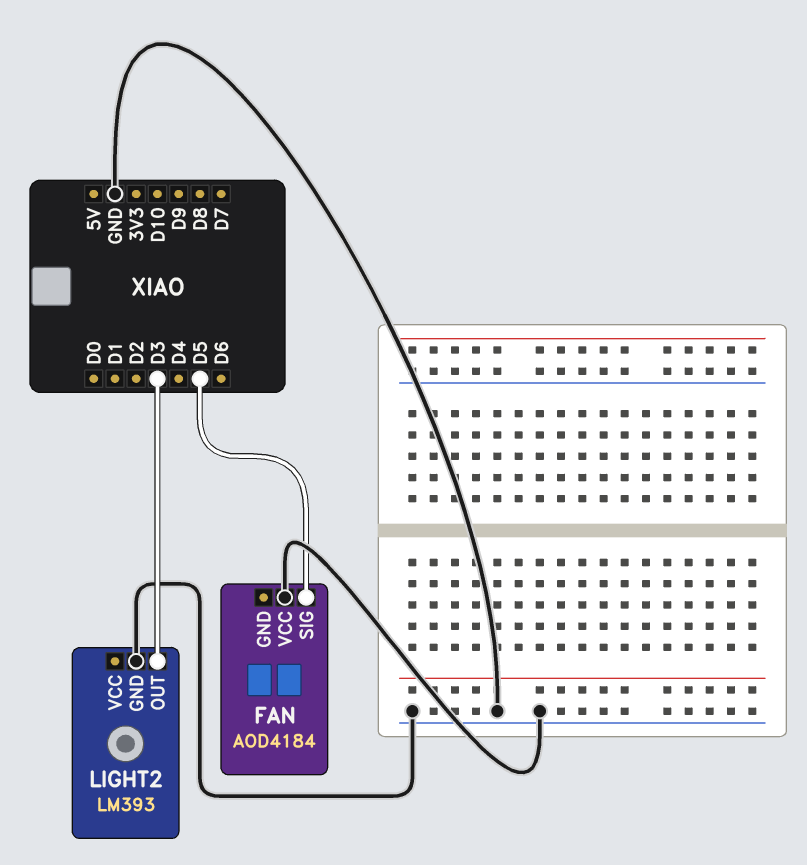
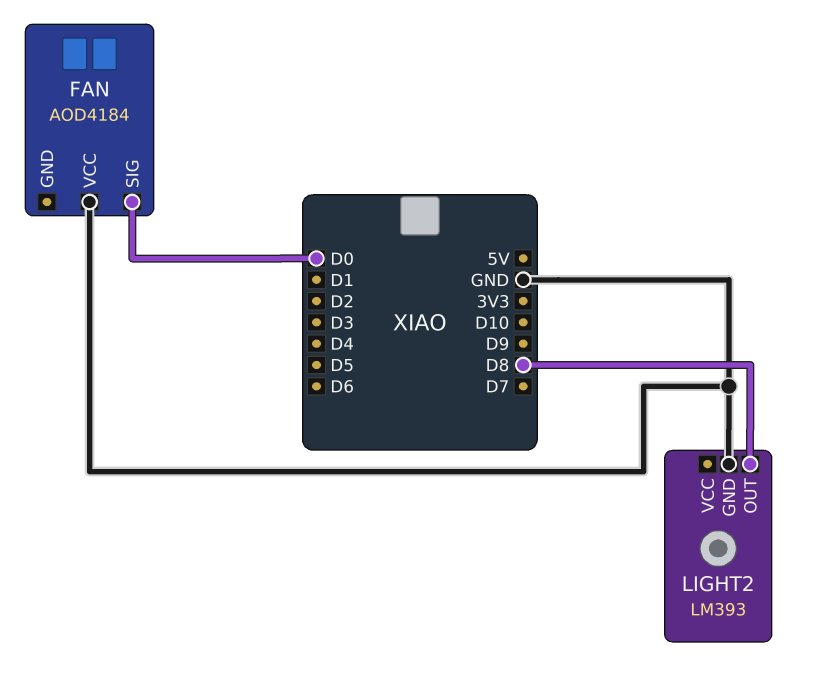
FAN pin SIG: D5 -> D0
LIGHT2 pin OUT: D3 -> D8

